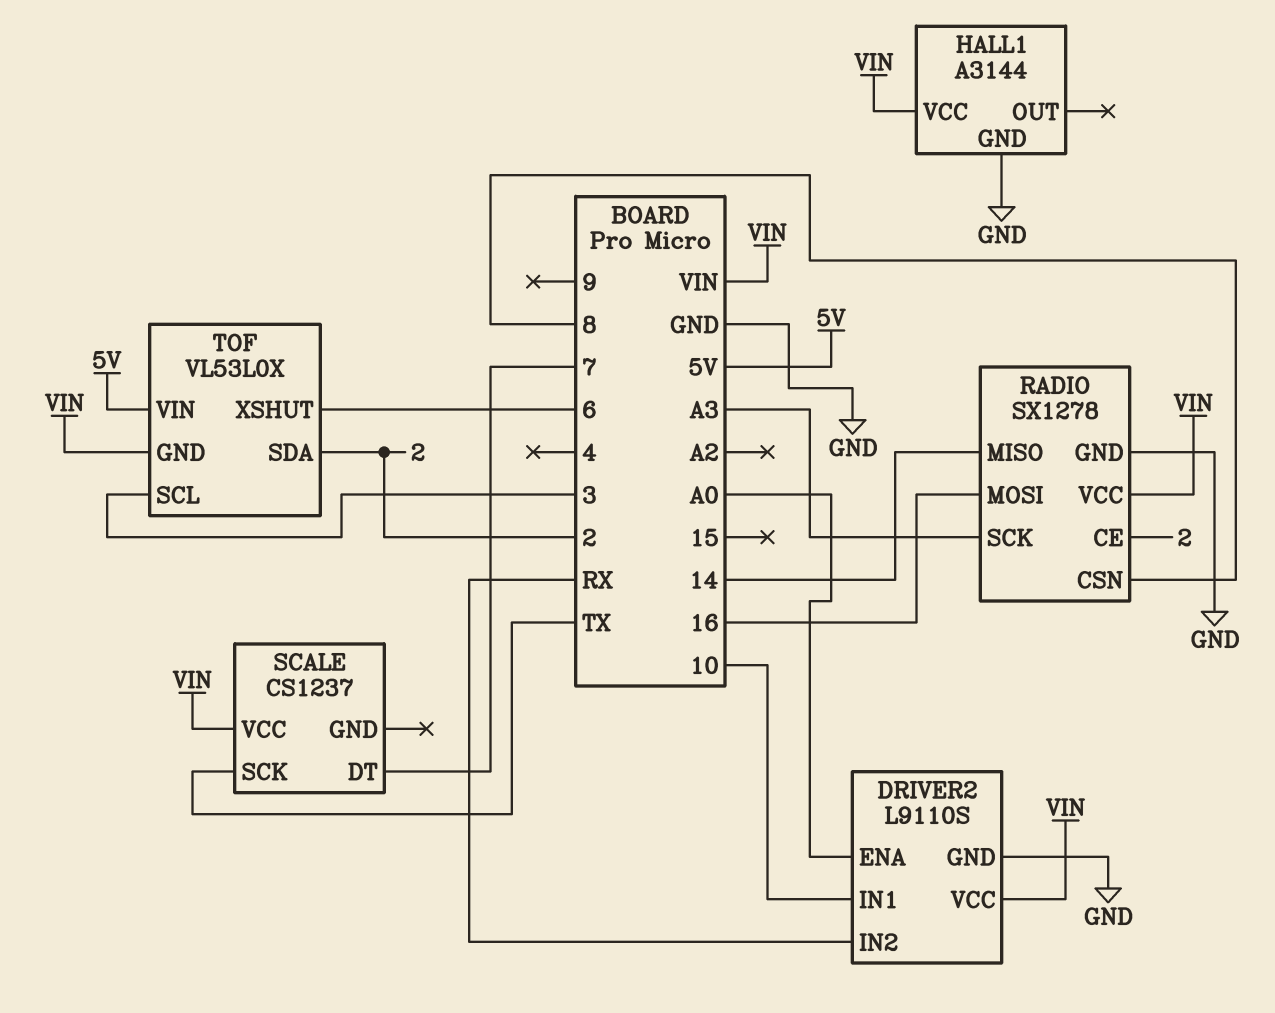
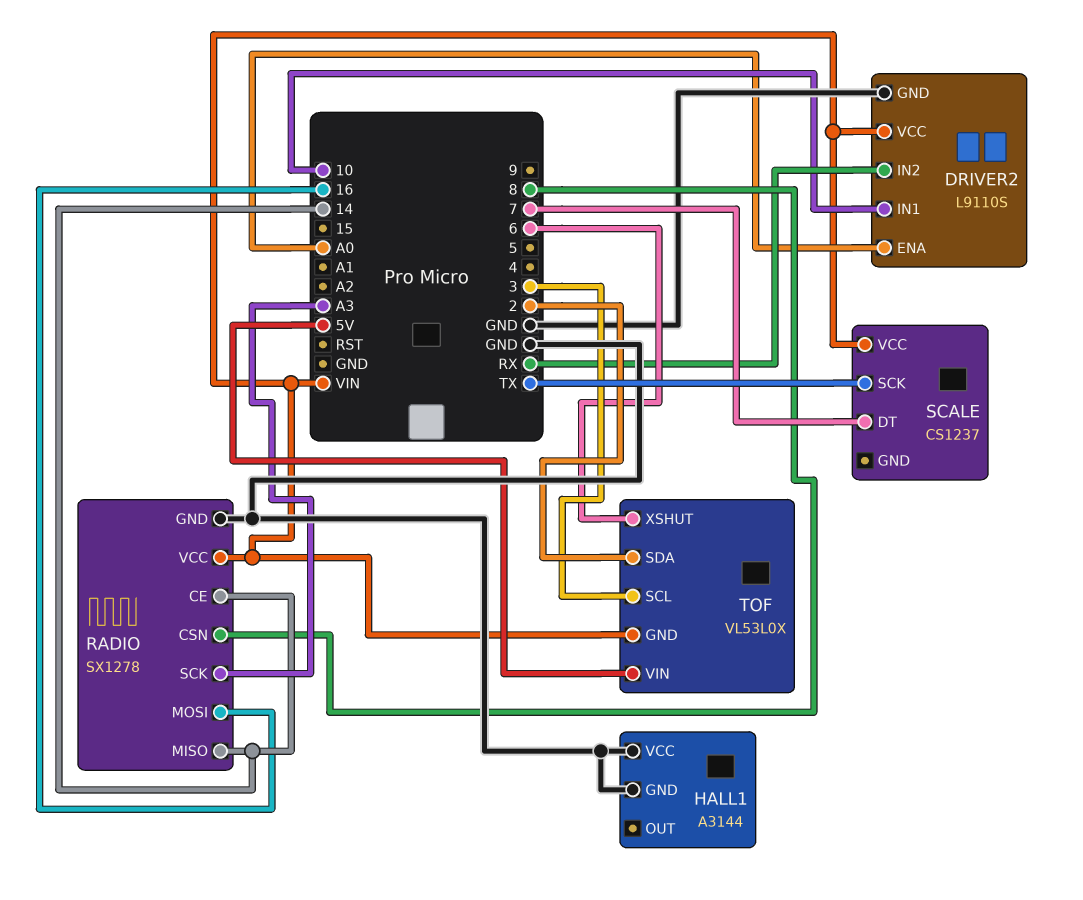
HALL1 pin VCC: VIN -> GND
RADIO pin CE: 2 -> 14

